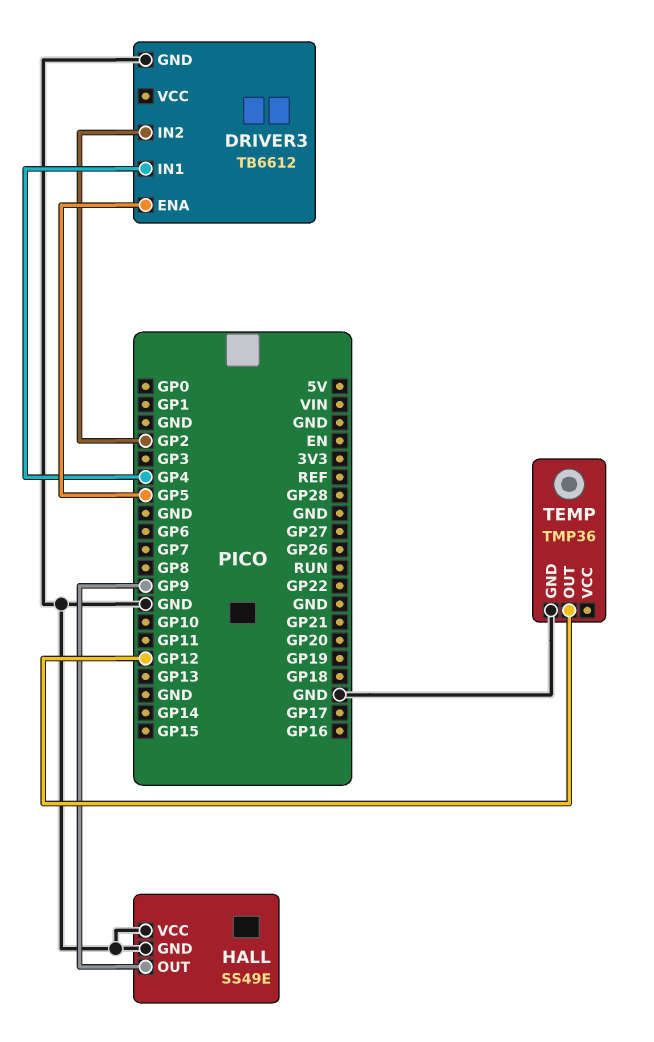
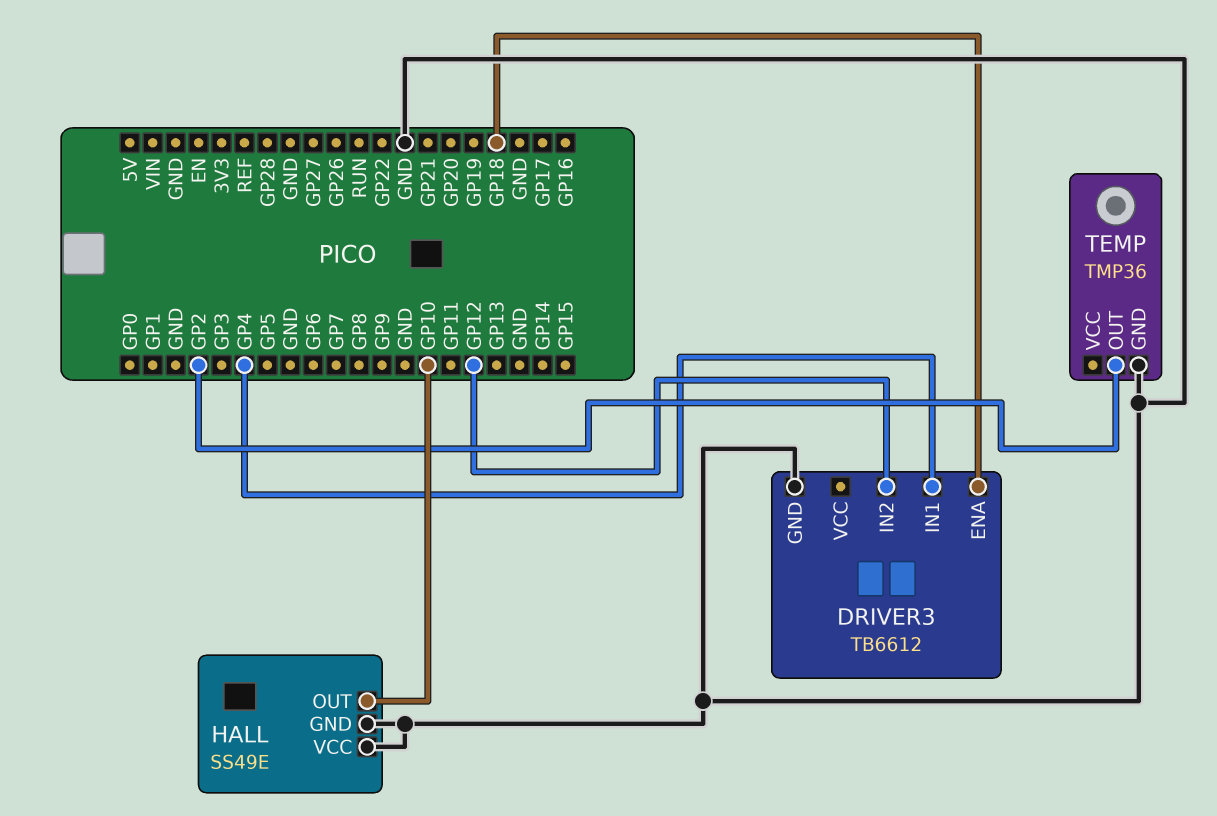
DRIVER3 pin ENA: GP5 -> GP18
DRIVER3 pin IN2: GP2 -> GP12
HALL pin OUT: GP9 -> GP10
TEMP pin OUT: GP12 -> GP2

